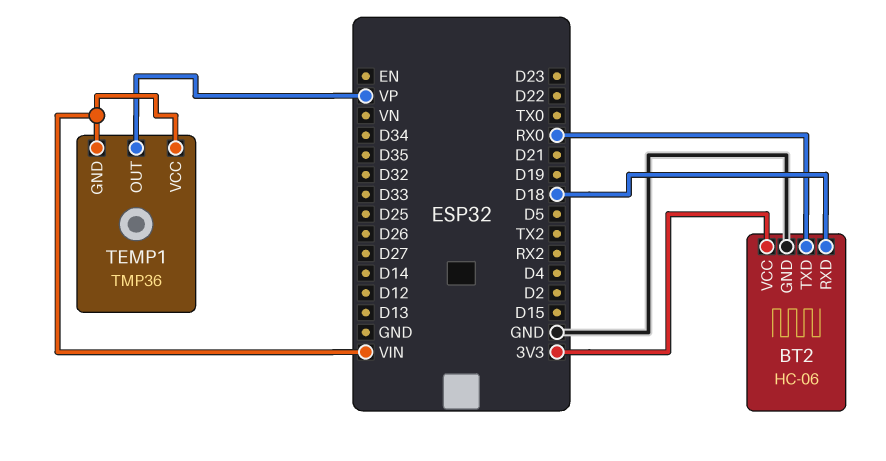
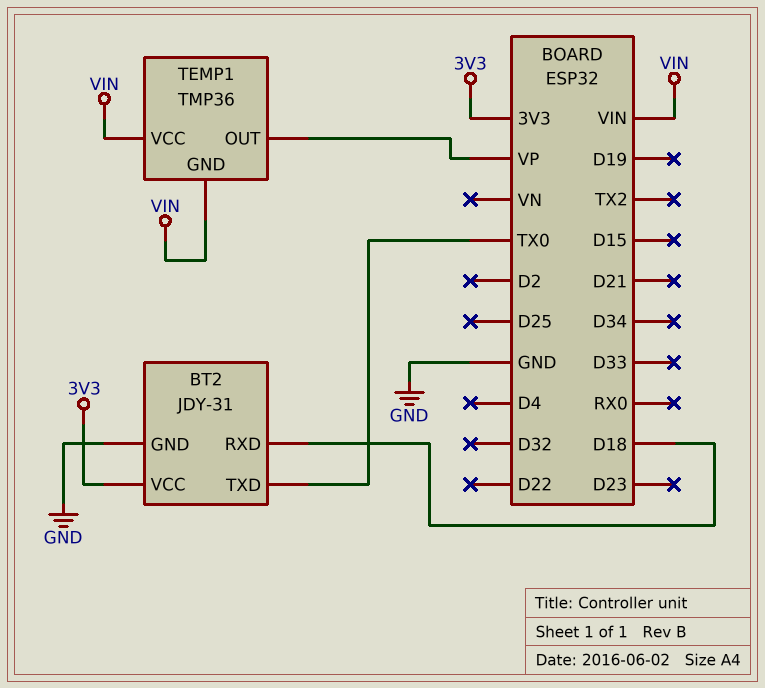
BT2: HC-06 -> JDY-31
BT2 pin TXD: RX0 -> TX0

